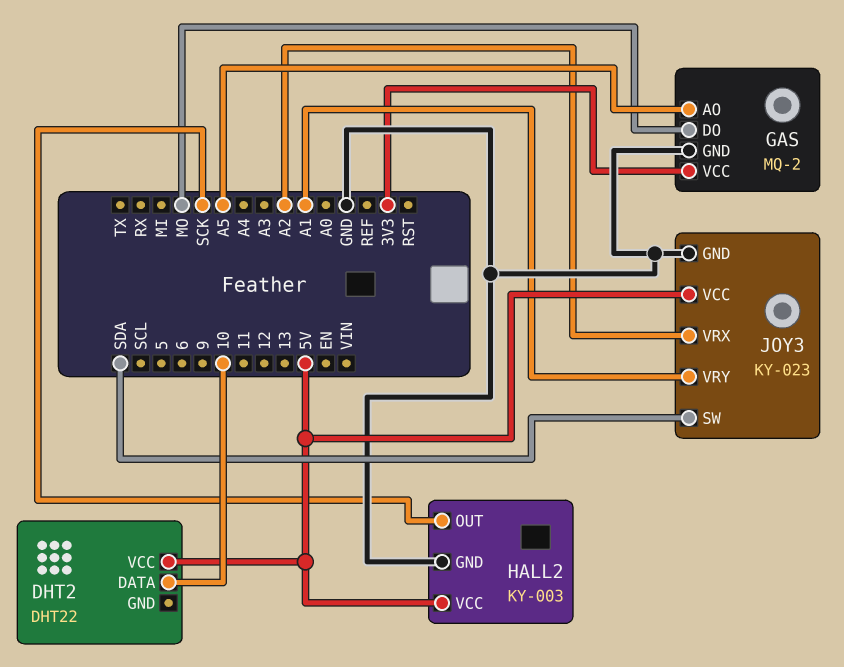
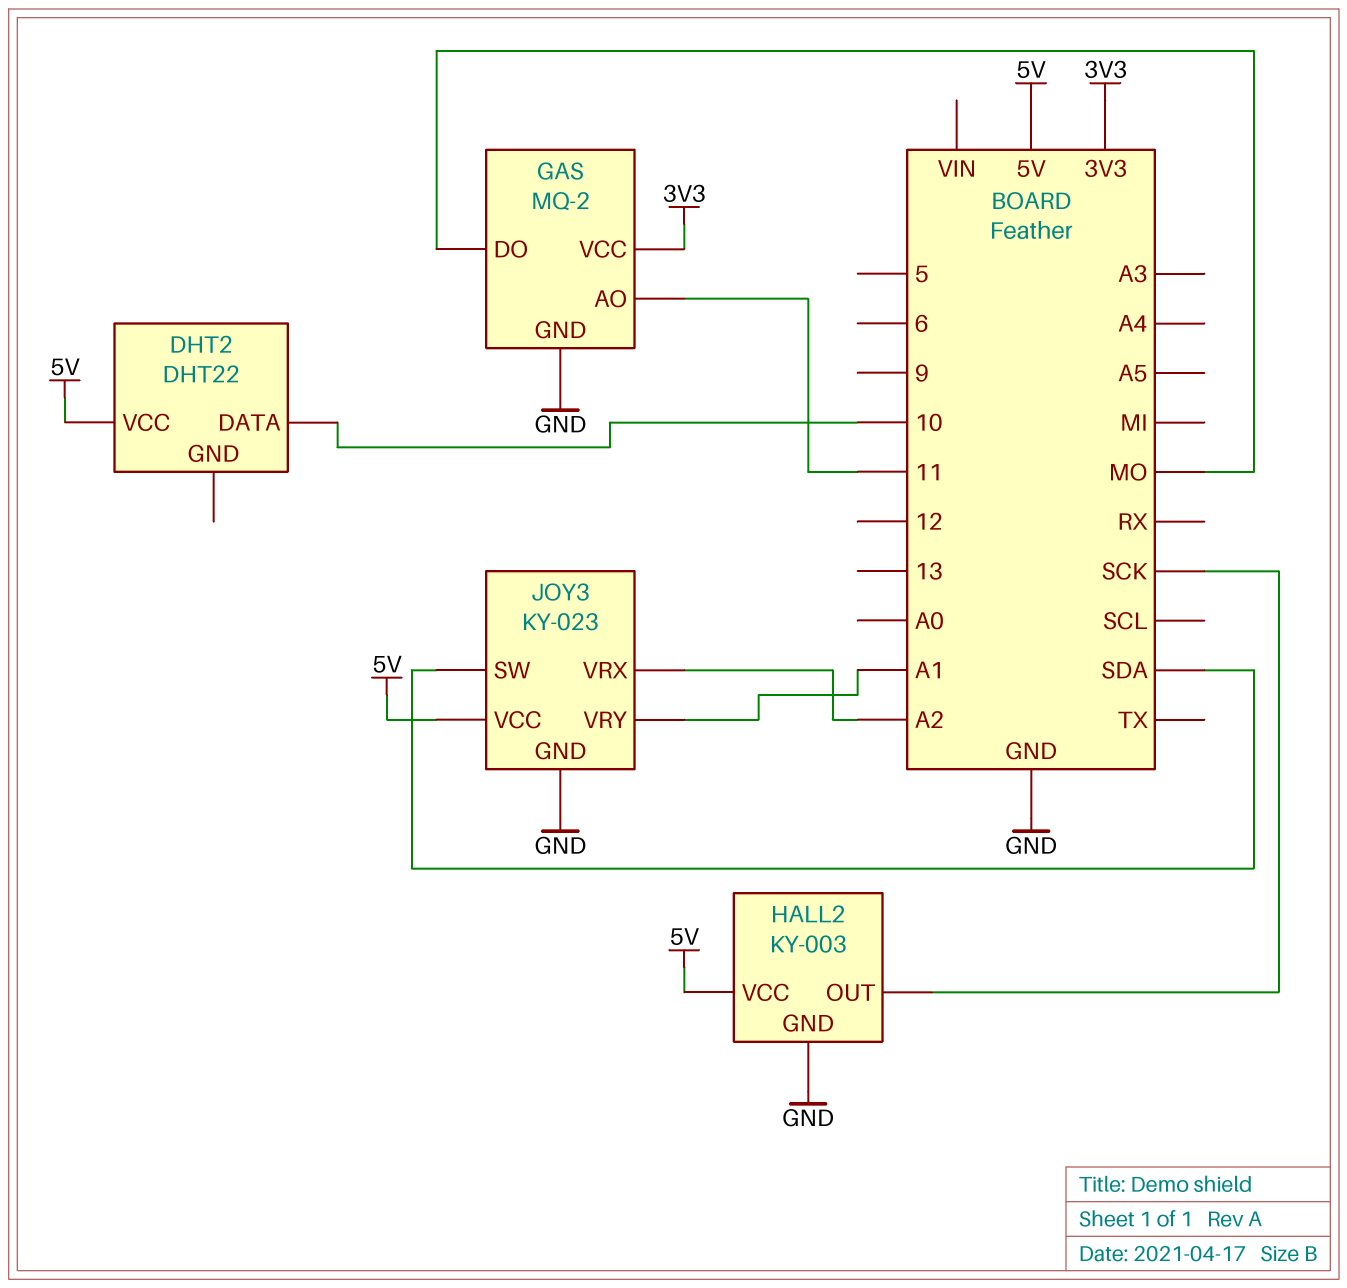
GAS pin AO: A5 -> 11

